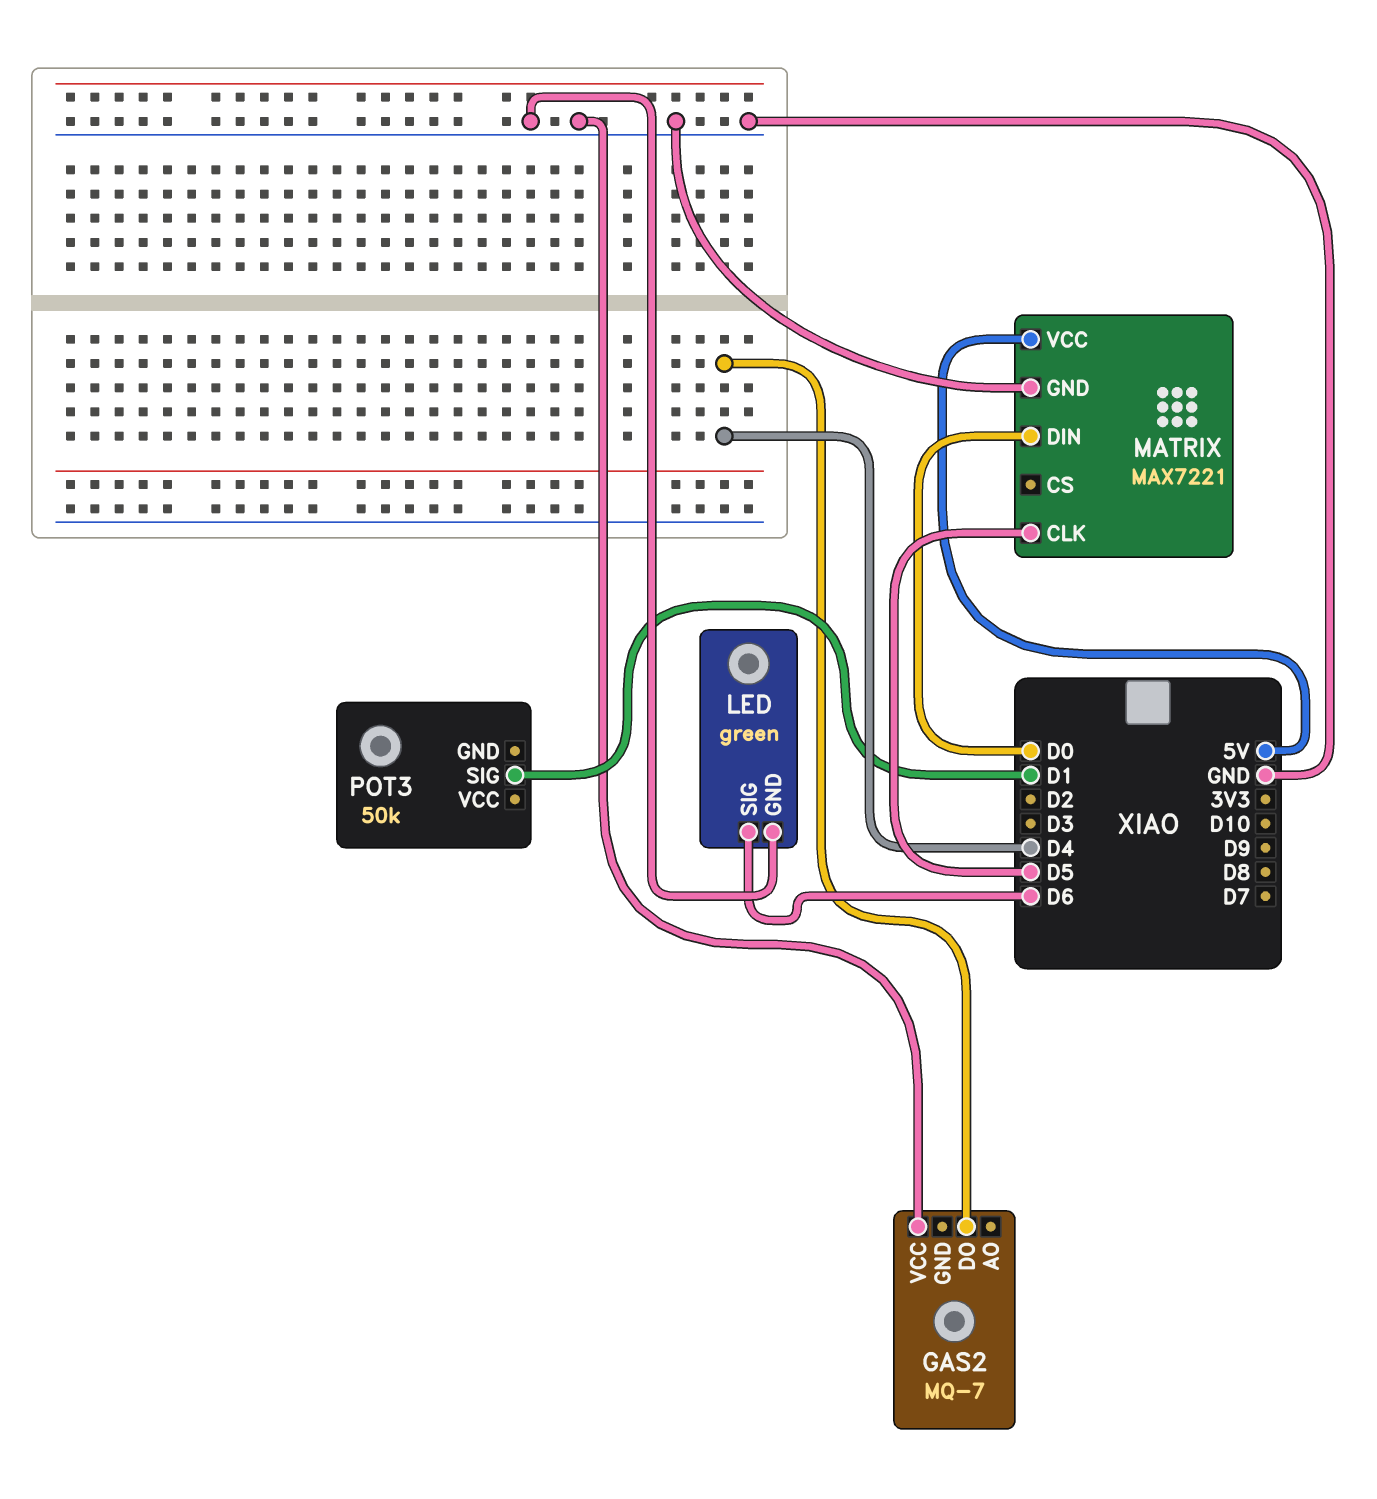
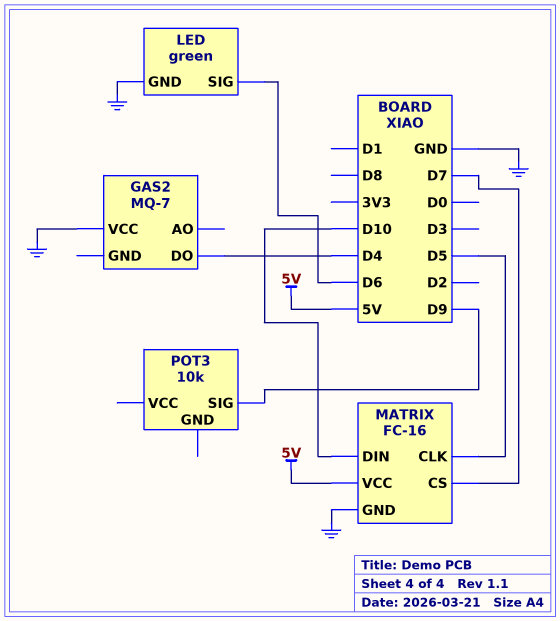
MATRIX: MAX7221 -> FC-16
MATRIX pin CS: none -> D7
MATRIX pin DIN: D0 -> D10
POT3: 50k -> 10k
POT3 pin SIG: D1 -> D9

